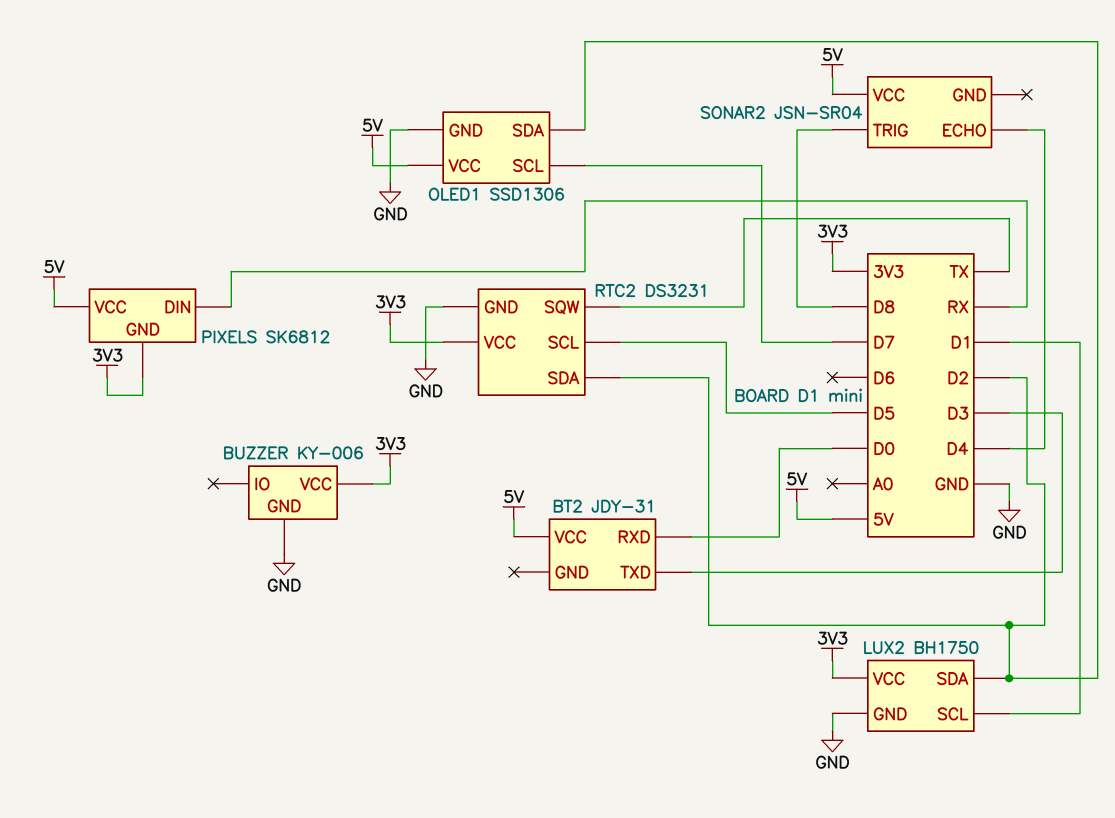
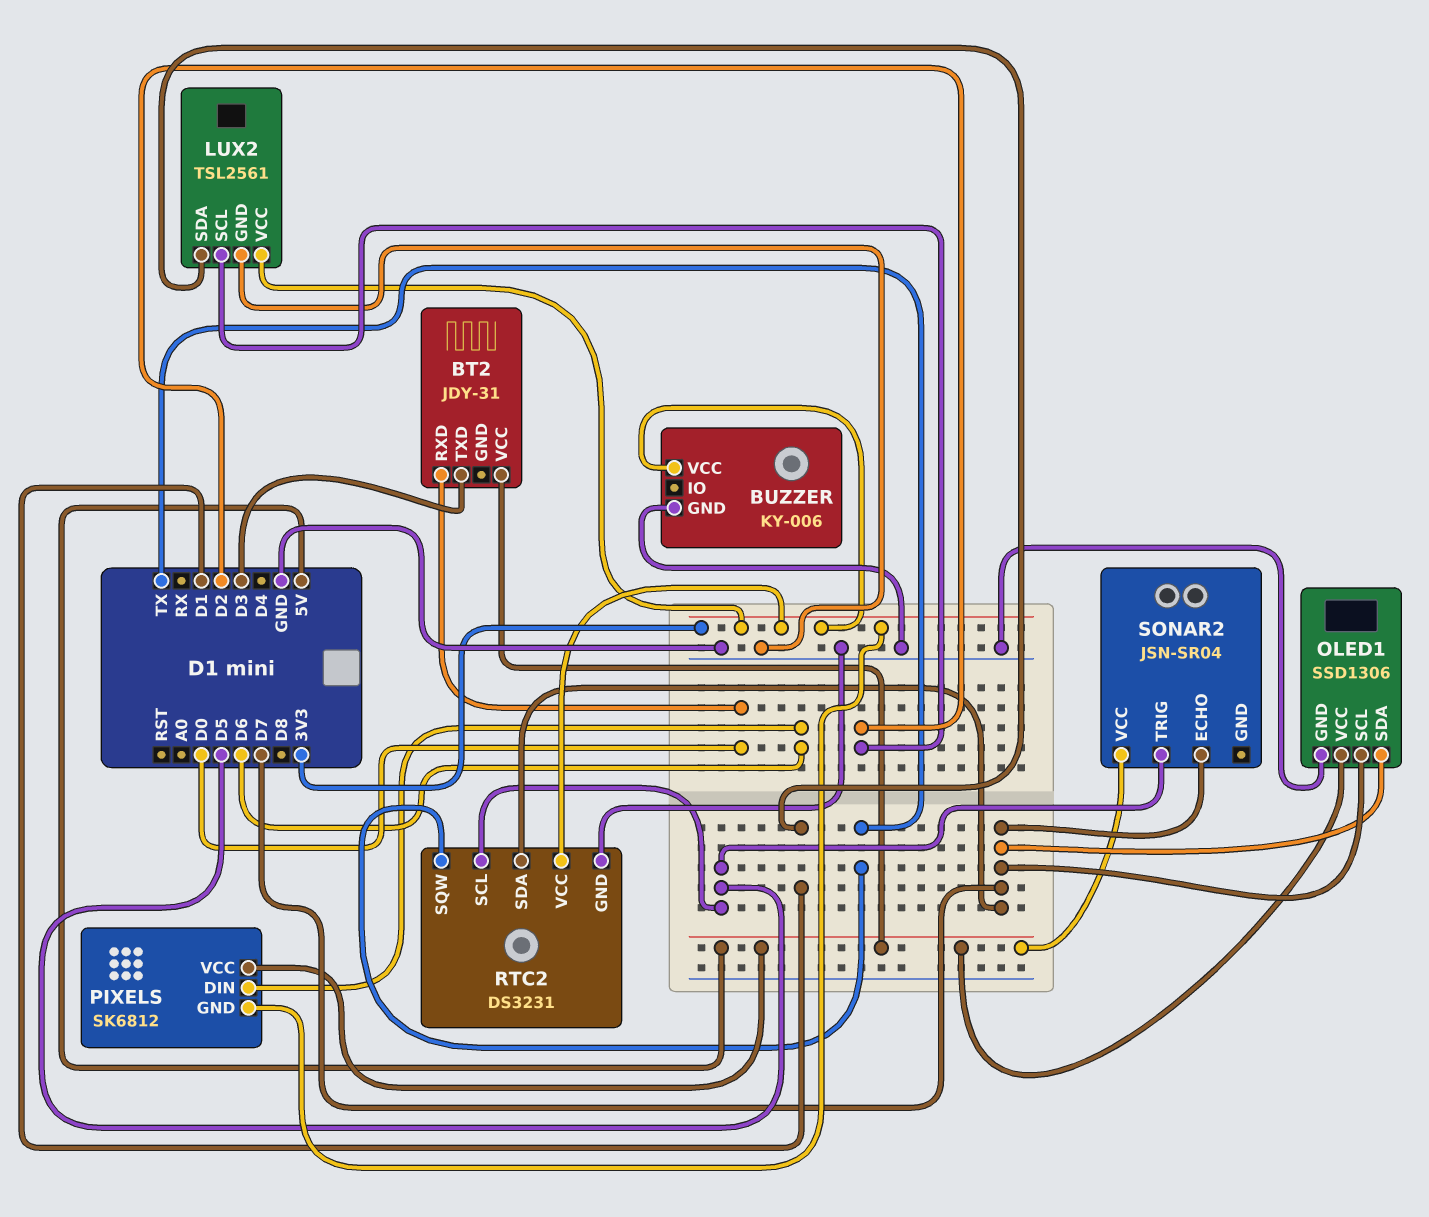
LUX2: BH1750 -> TSL2561
LUX2 pin SCL: D1 -> D2
LUX2 pin SDA: D2 -> D1
OLED1 pin SDA: D2 -> D7
PIXELS pin DIN: RX -> D6
RTC2 pin SDA: D2 -> D7
SONAR2 pin ECHO: D4 -> D7
SONAR2 pin TRIG: D8 -> D5

